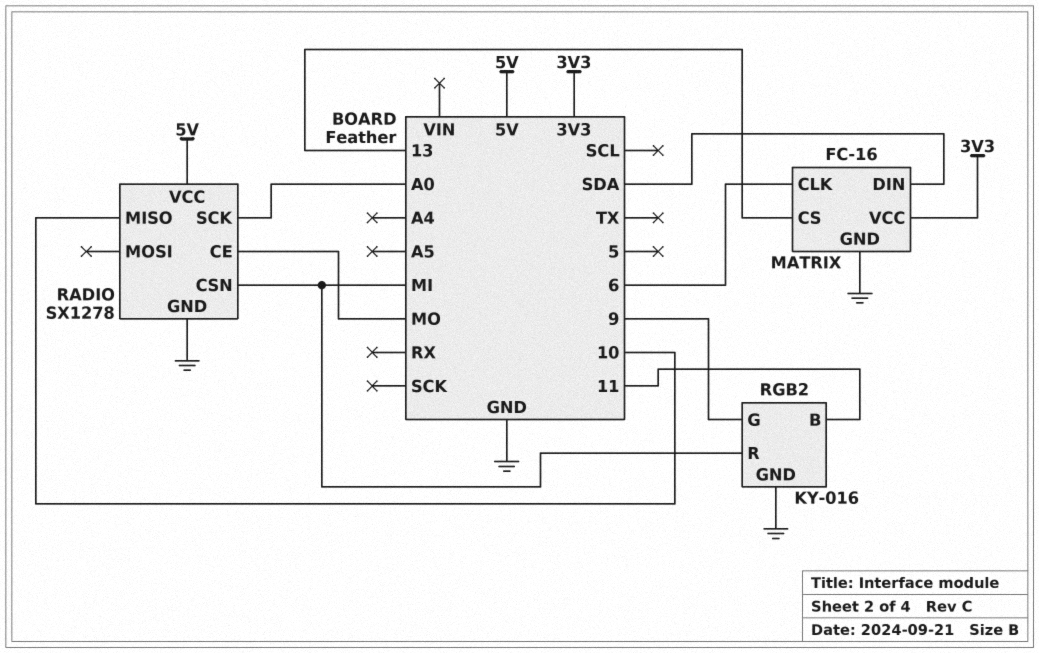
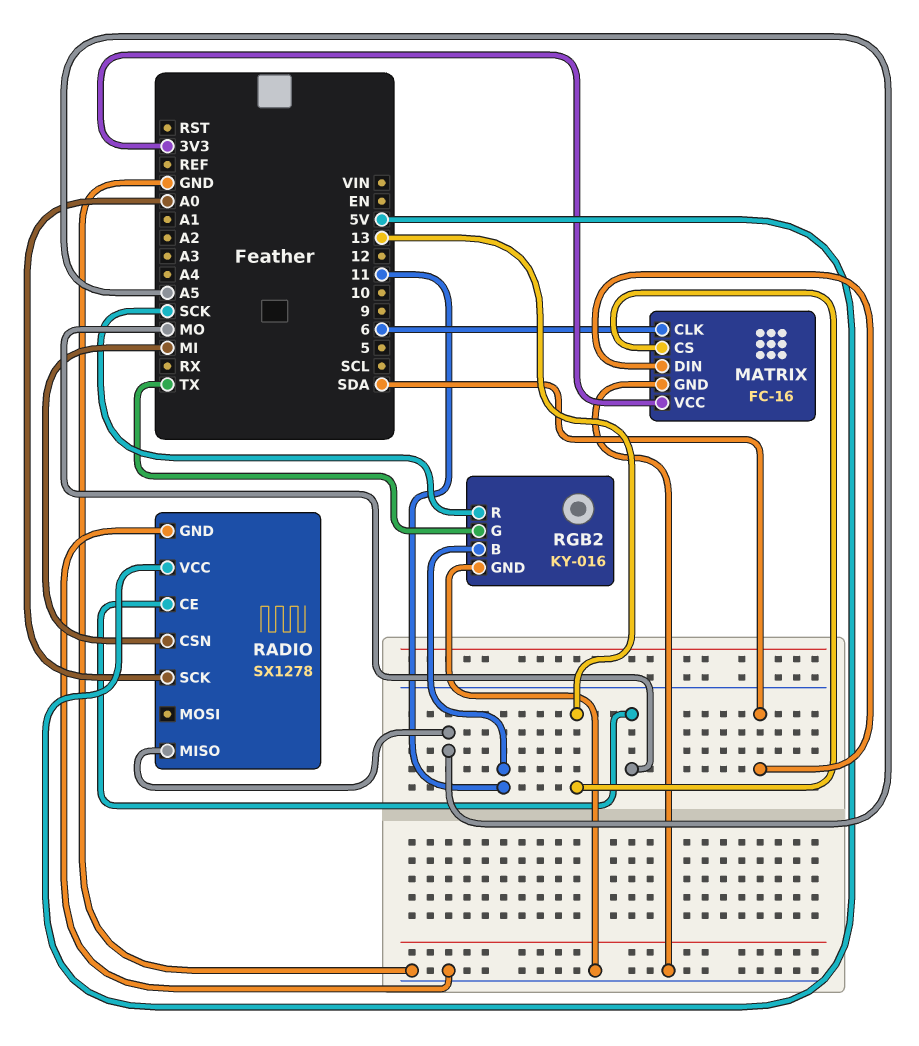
RADIO pin MISO: 10 -> A5
RGB2 pin G: 9 -> TX
RGB2 pin R: MI -> SCK

